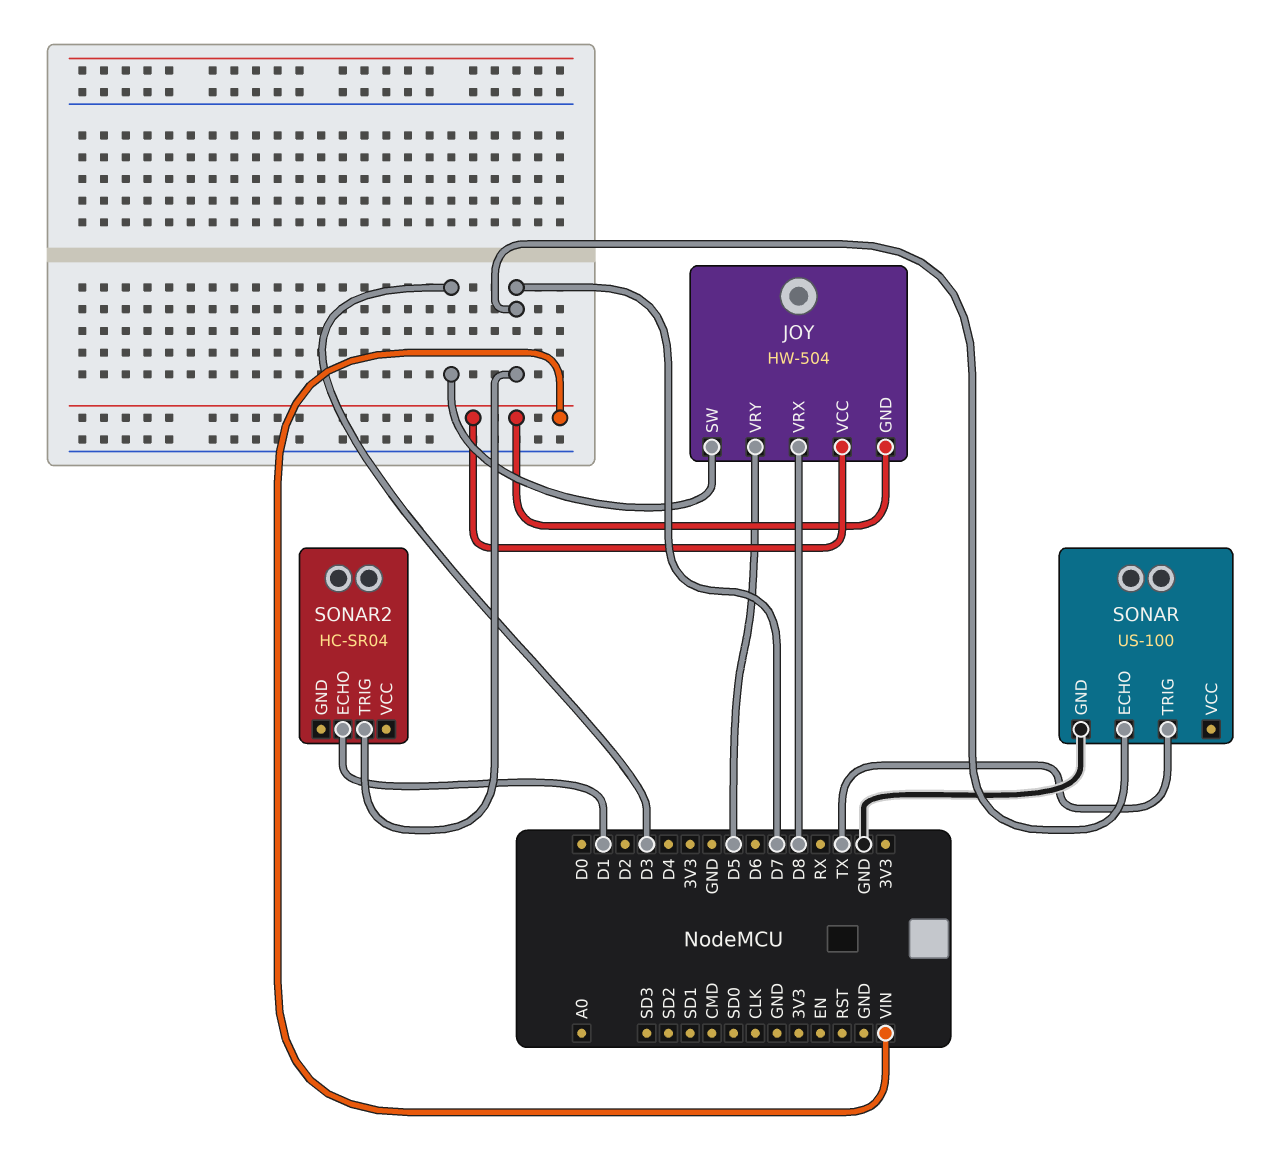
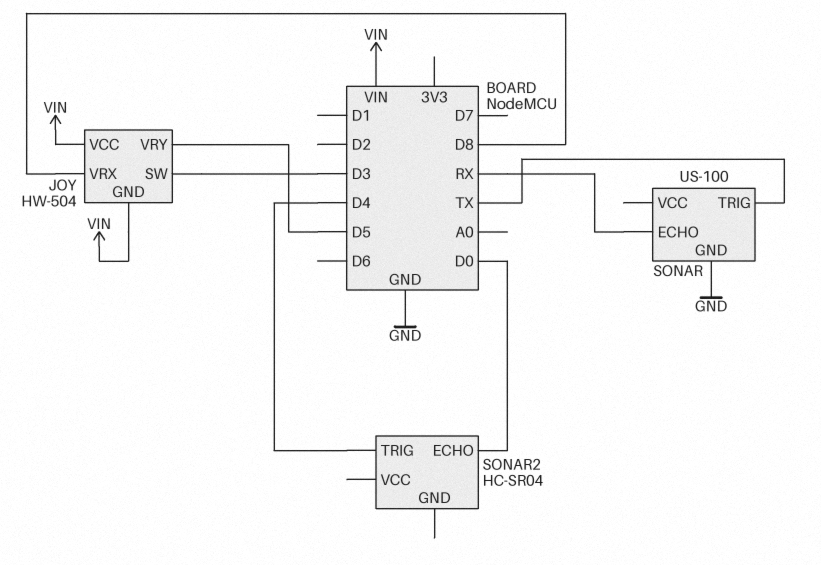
SONAR pin ECHO: D7 -> RX
SONAR2 pin ECHO: D1 -> D0
SONAR2 pin TRIG: D7 -> D4

